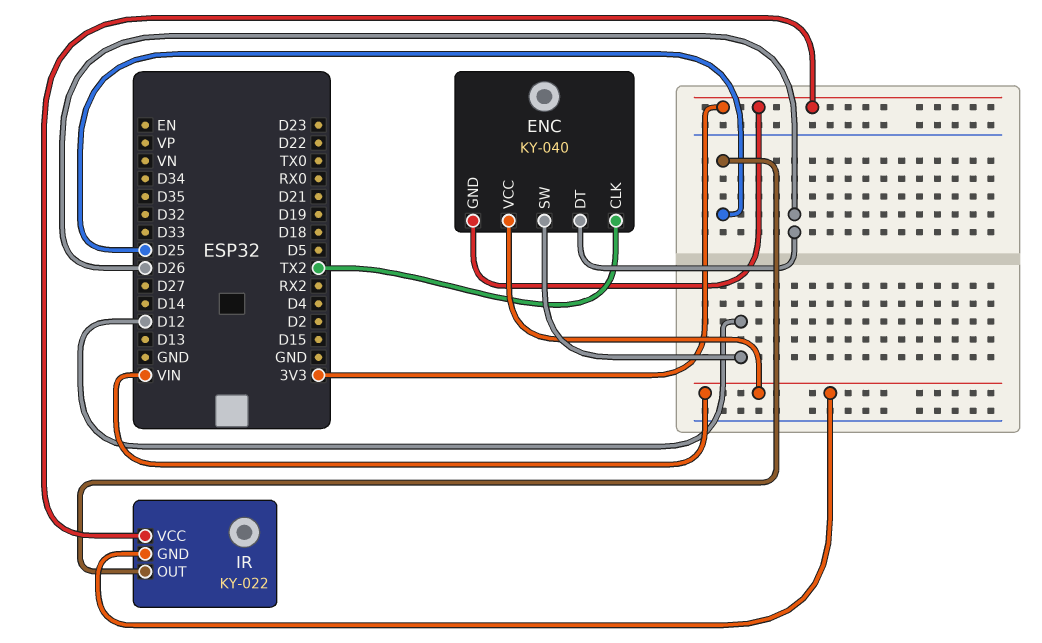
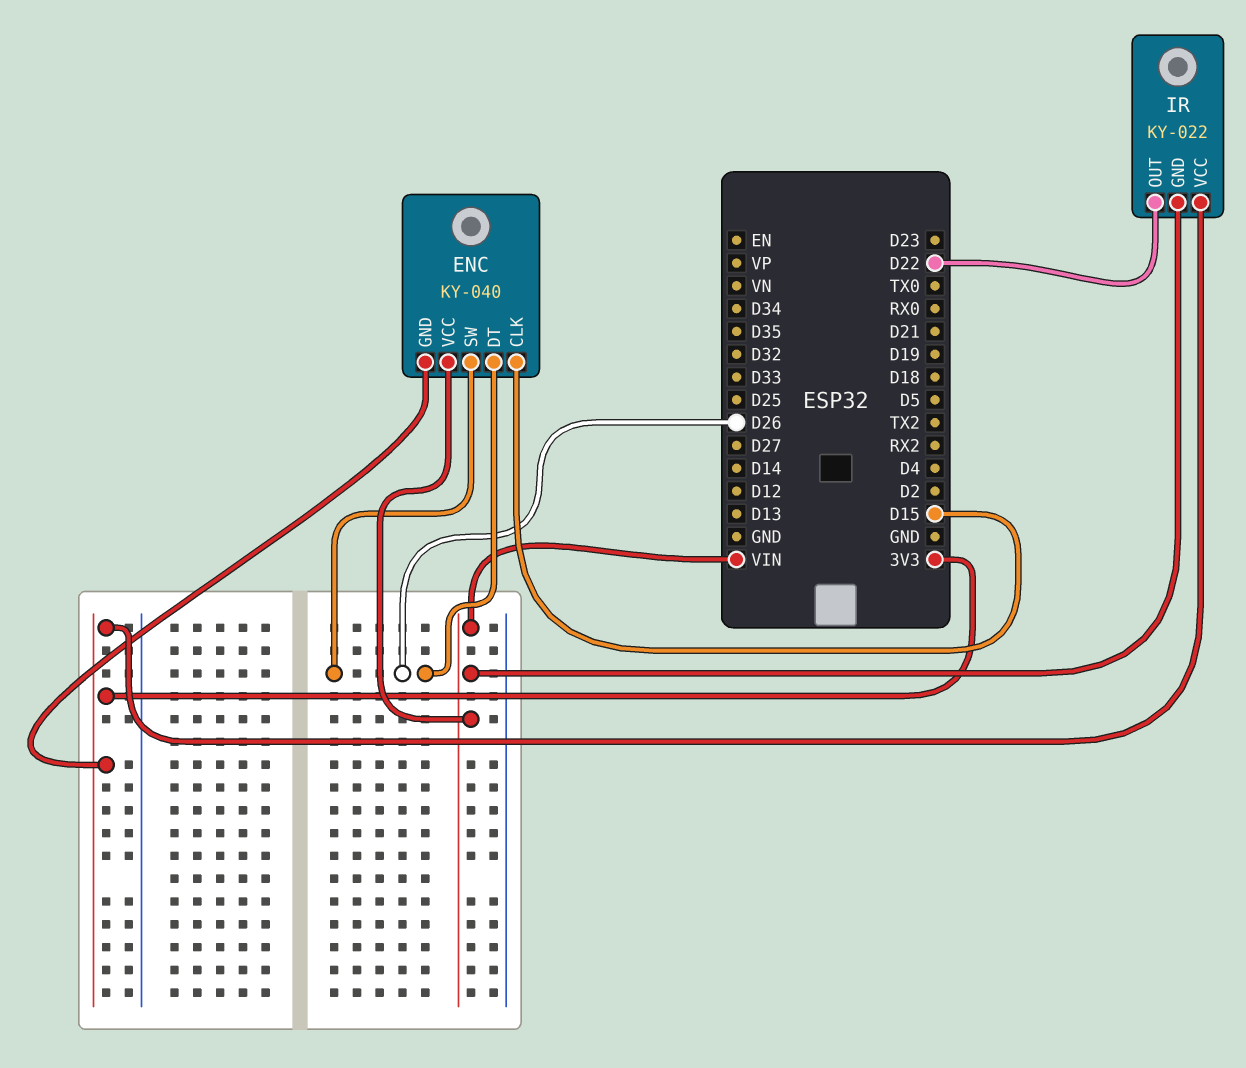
ENC pin CLK: TX2 -> D15
ENC pin SW: D12 -> D26
IR pin OUT: D25 -> D22

